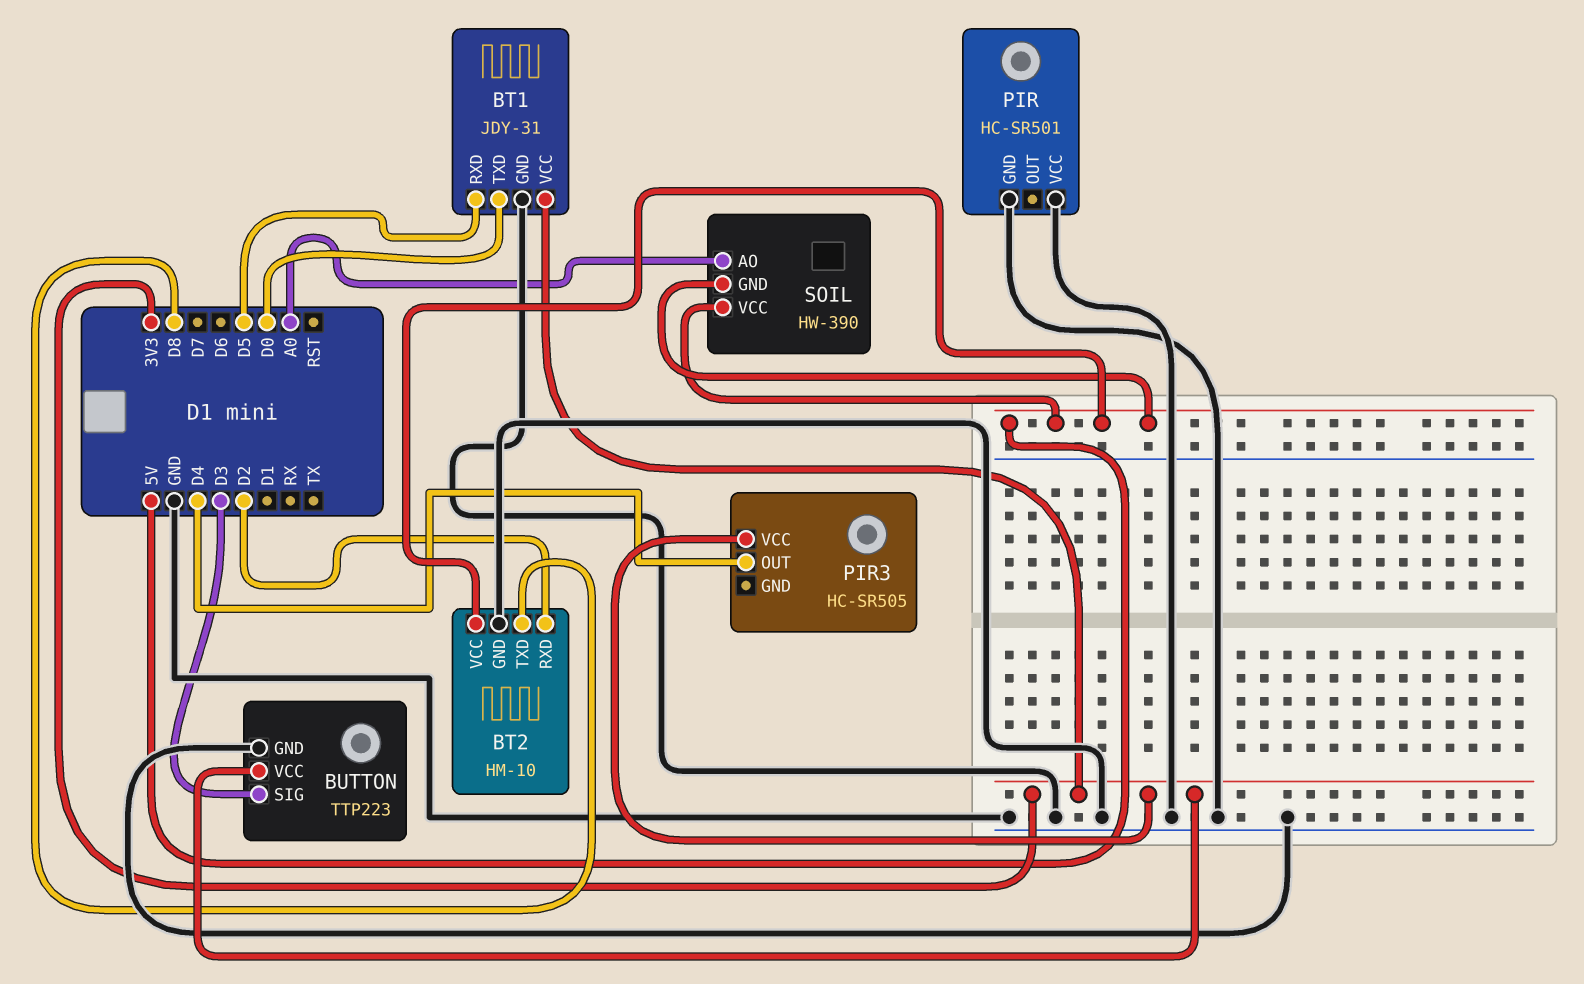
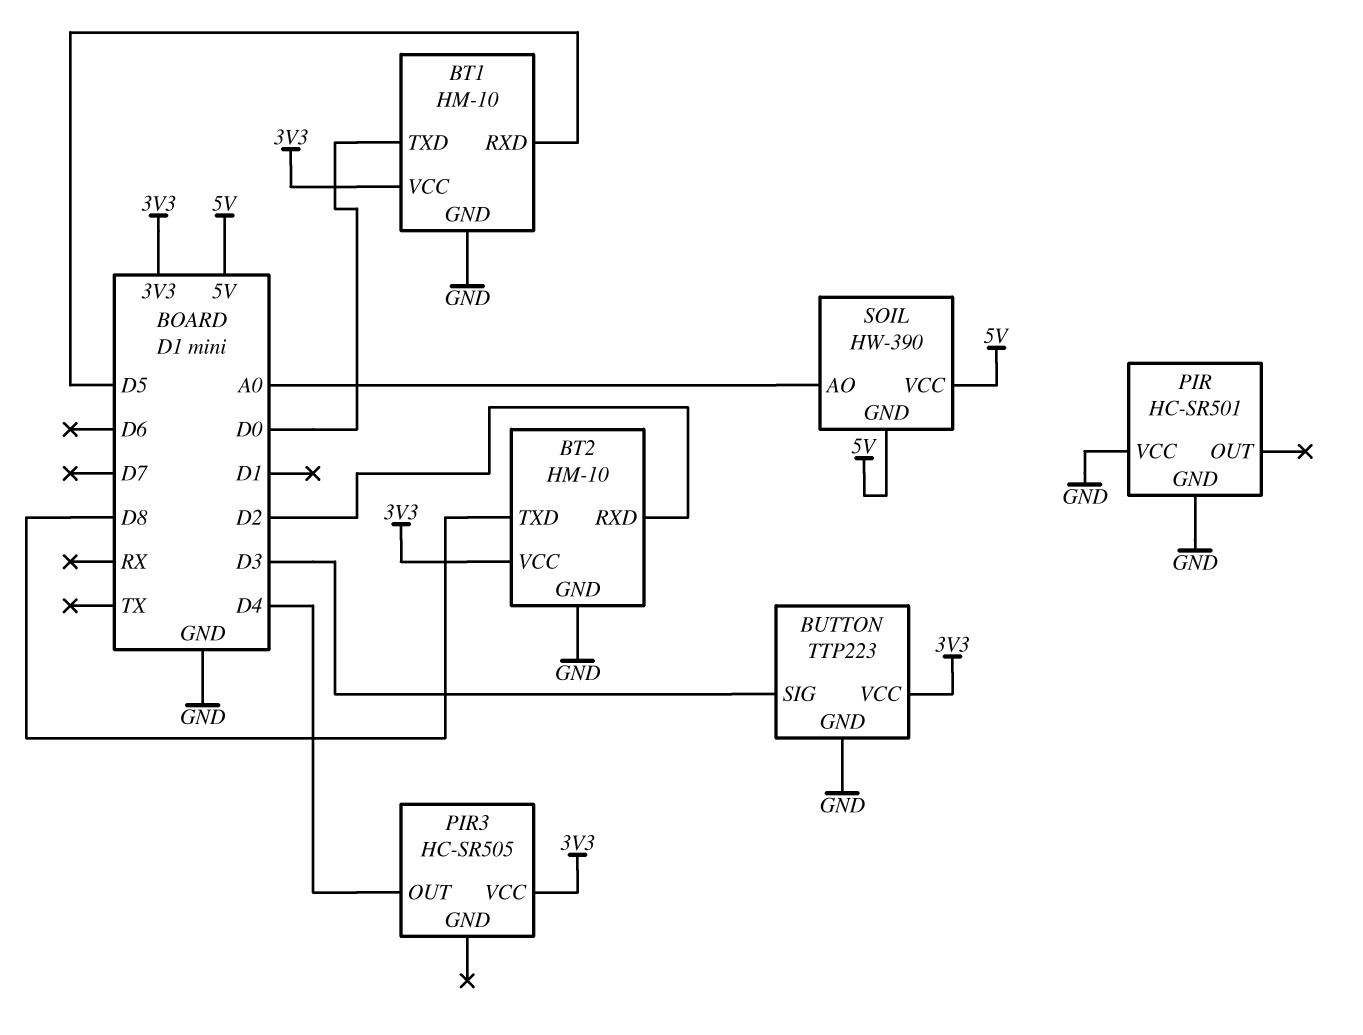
BT1: JDY-31 -> HM-10
BT2 pin VCC: 5V -> 3V3

